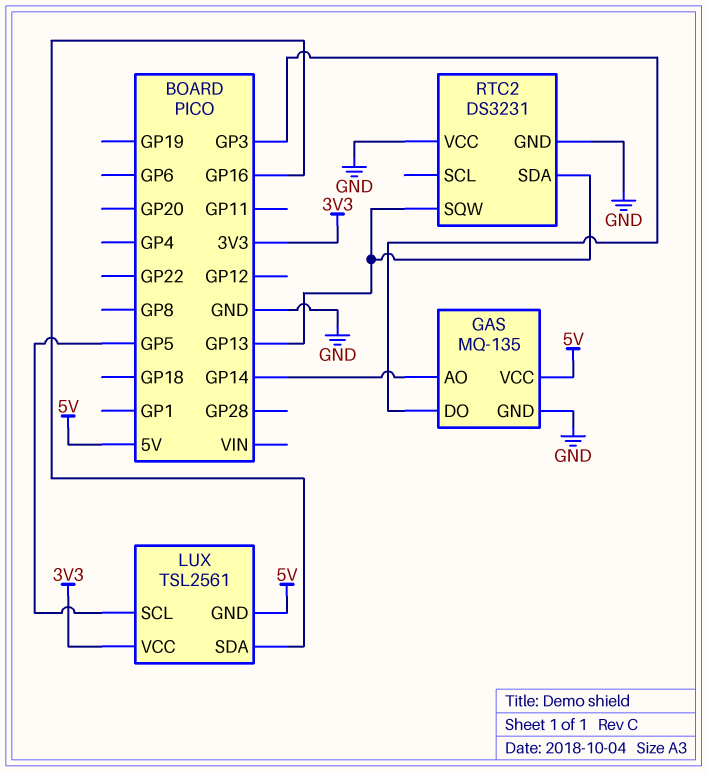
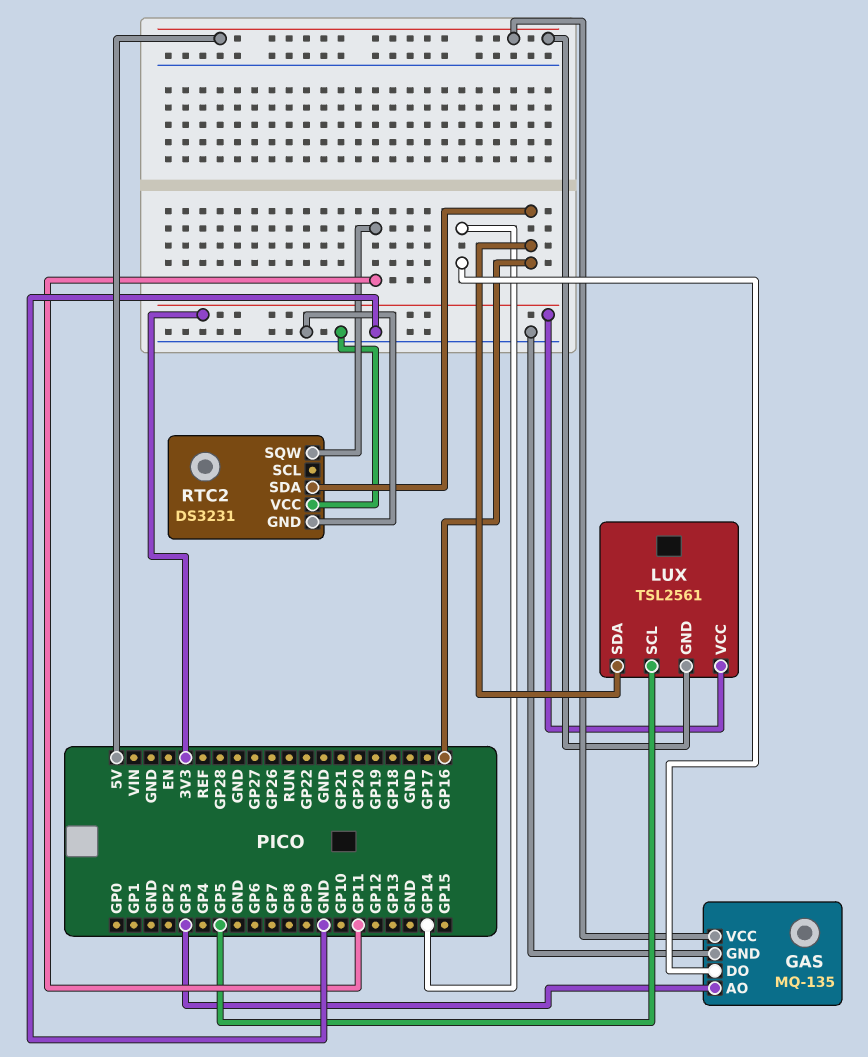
GAS pin AO: GP14 -> GP3
GAS pin DO: GP3 -> GP14
RTC2 pin SDA: GP13 -> GP16
RTC2 pin SQW: GP13 -> GP11

